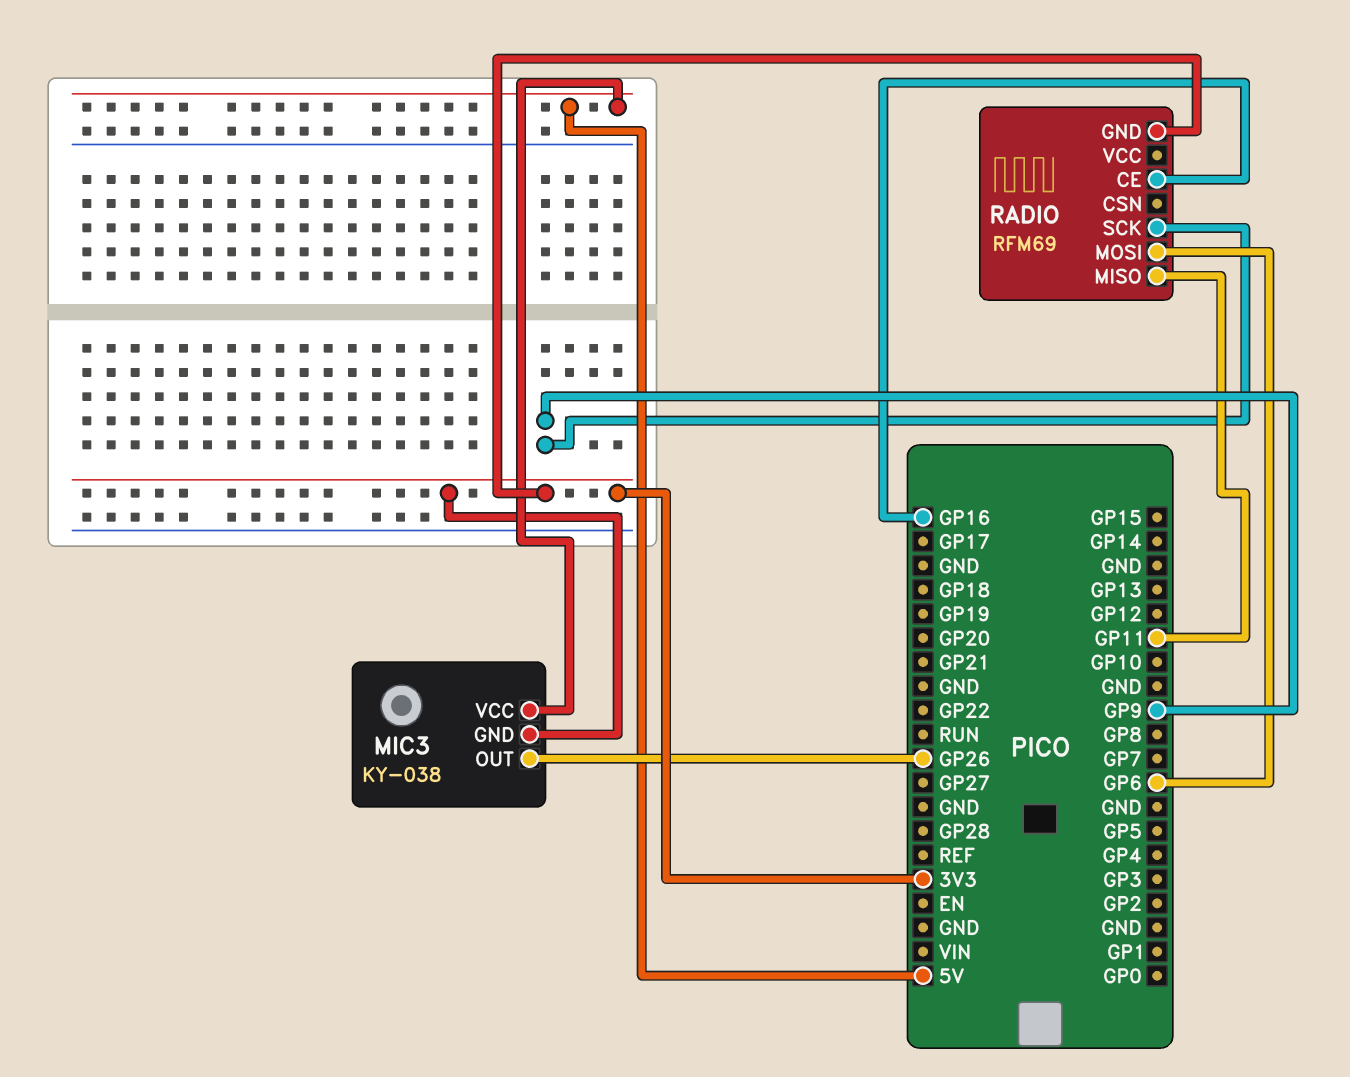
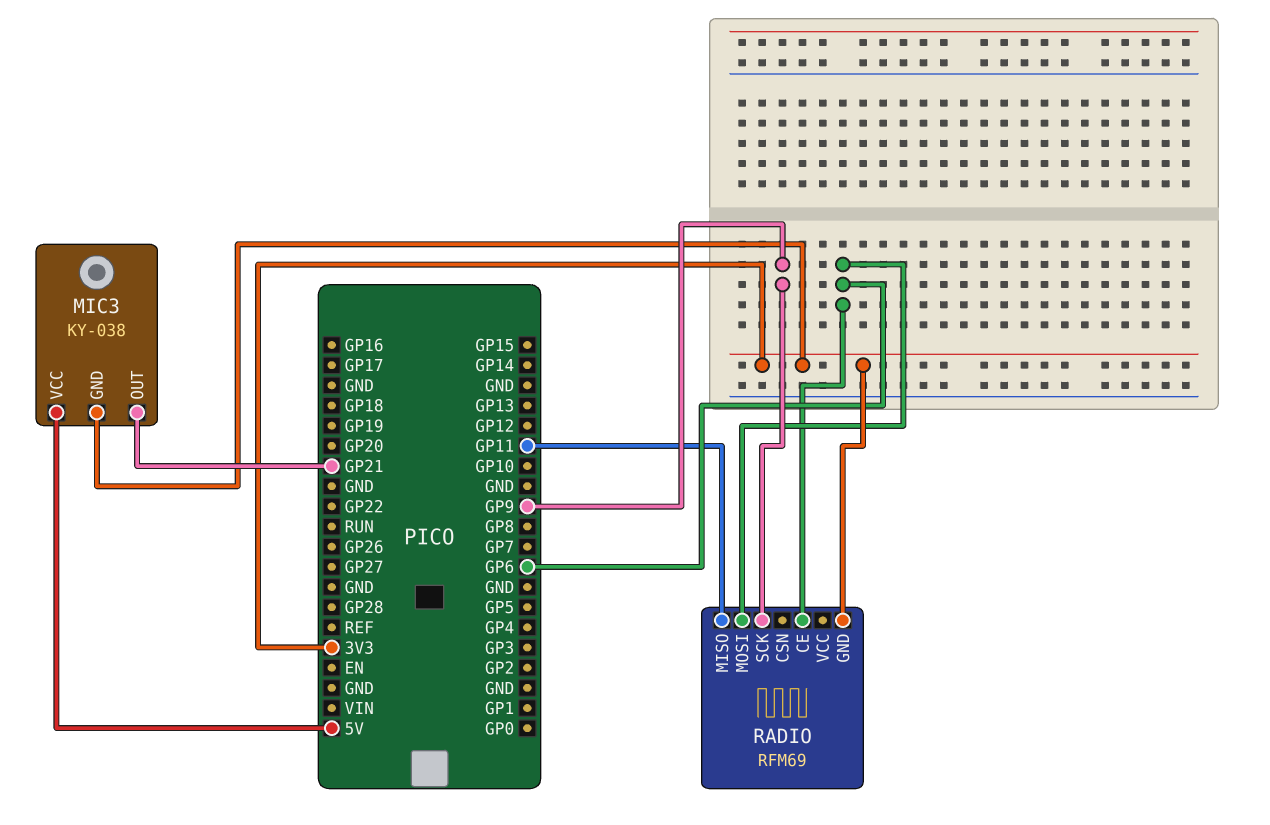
MIC3 pin OUT: GP26 -> GP21
RADIO pin CE: GP16 -> GP6

